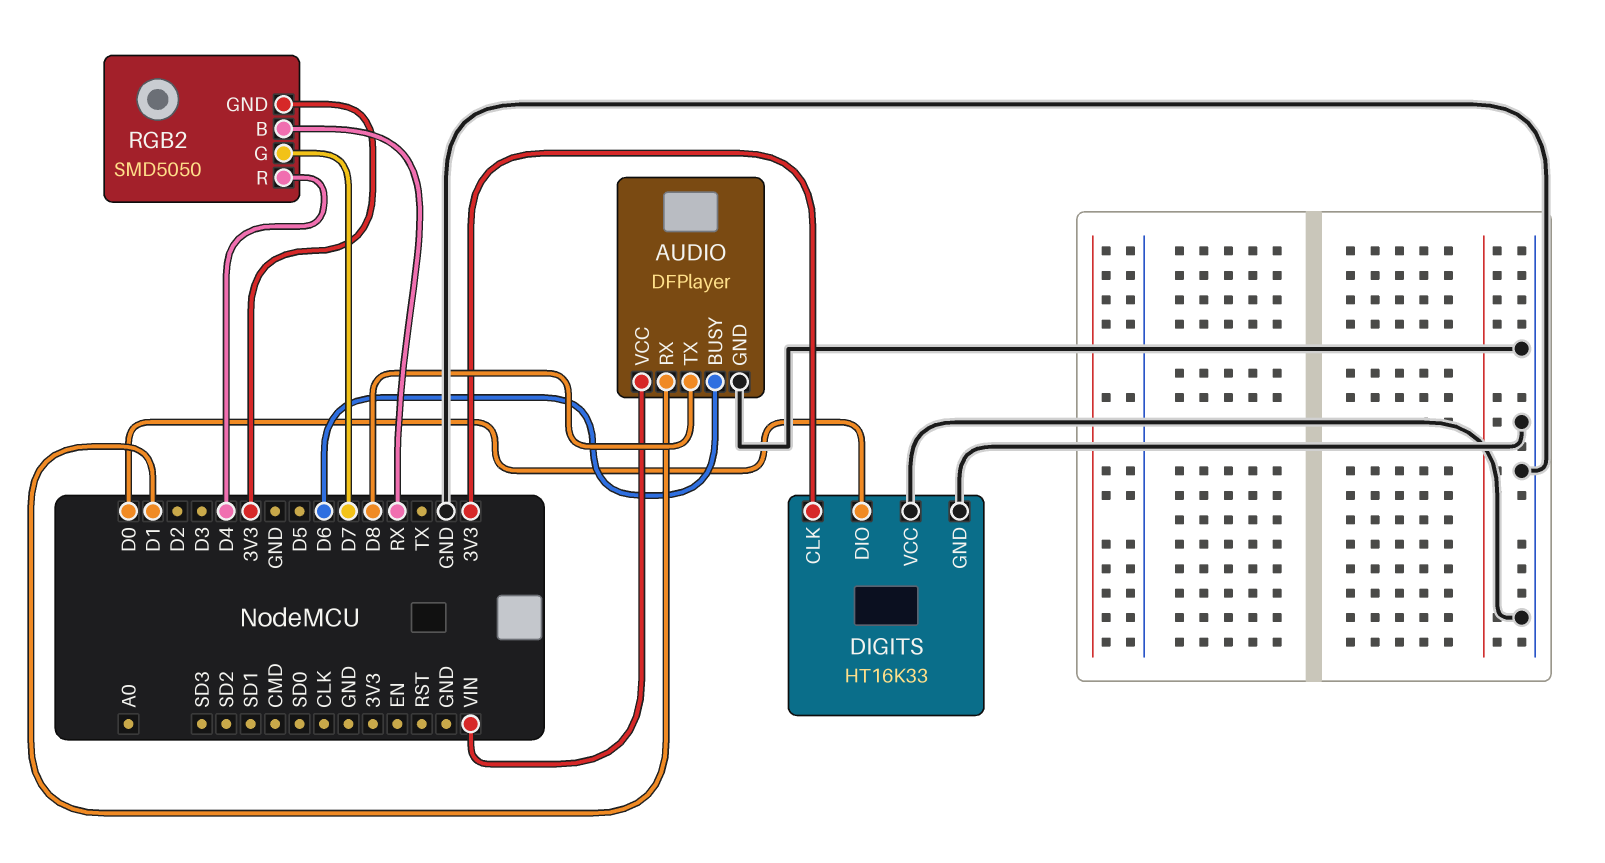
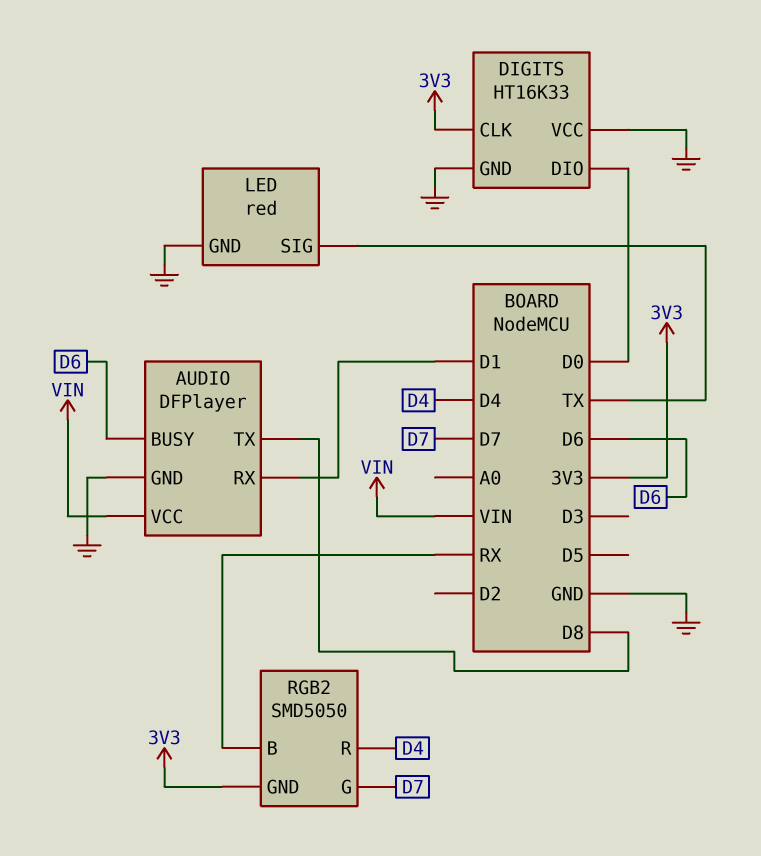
LED: none -> red
LED pin GND: none -> GND
LED pin SIG: none -> TX

